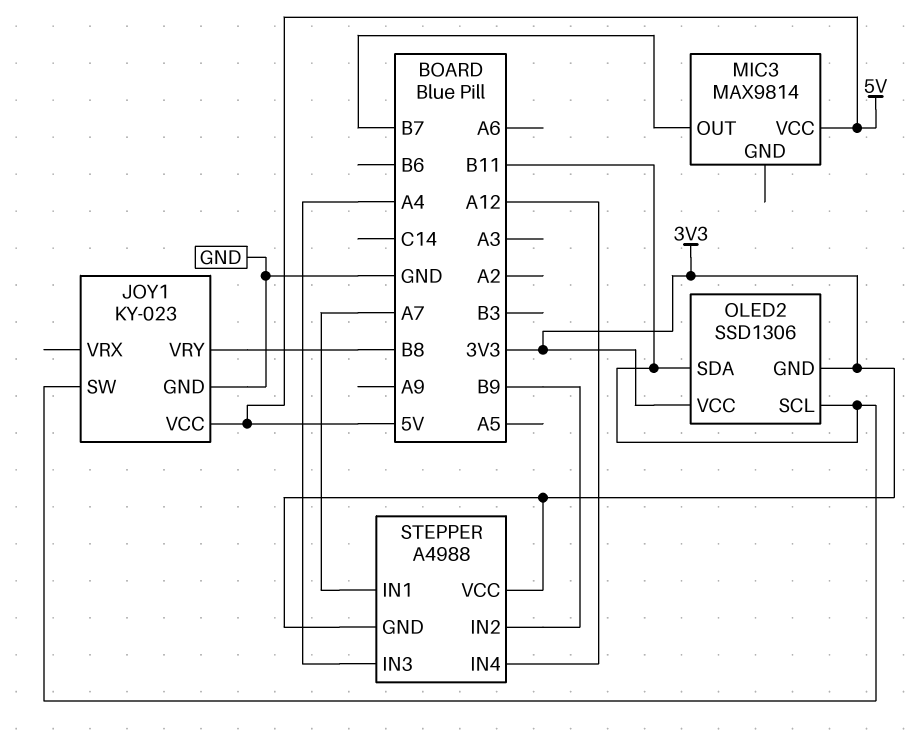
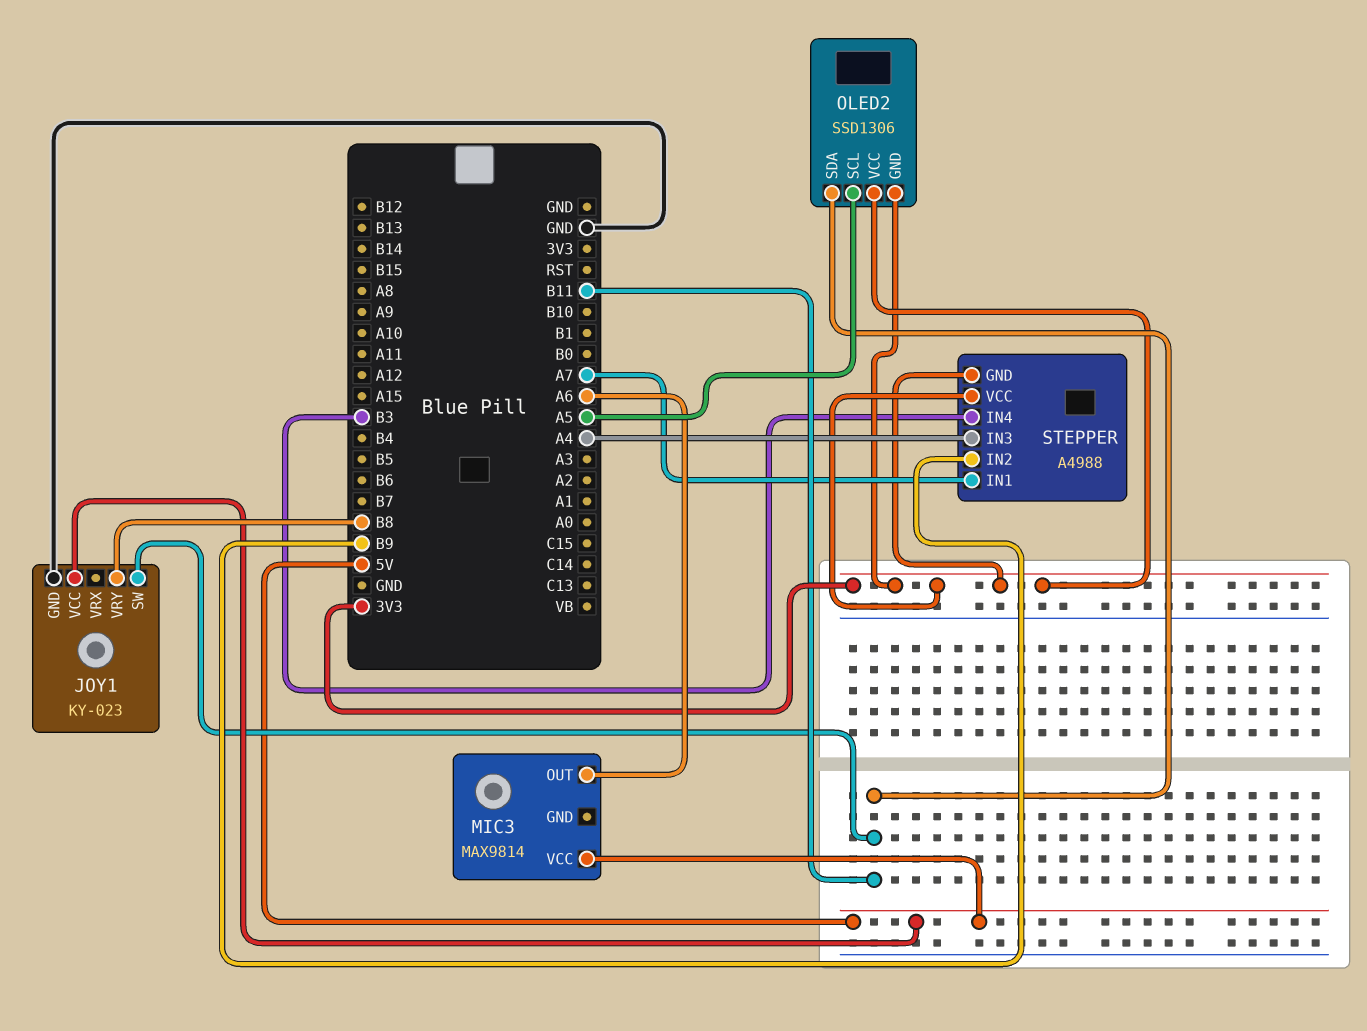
MIC3 pin OUT: B7 -> A6
OLED2 pin SCL: B11 -> A5
STEPPER pin IN4: A12 -> B3

